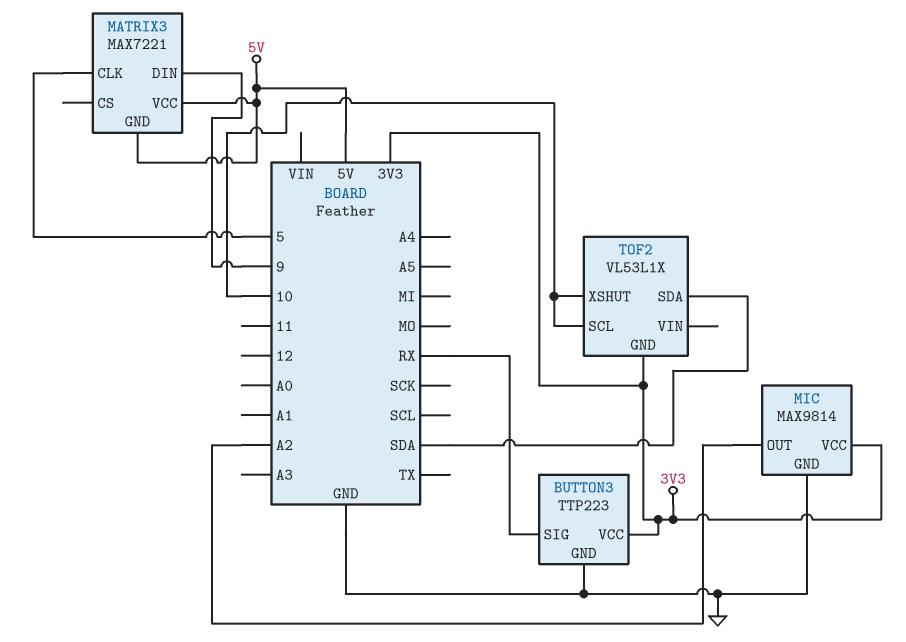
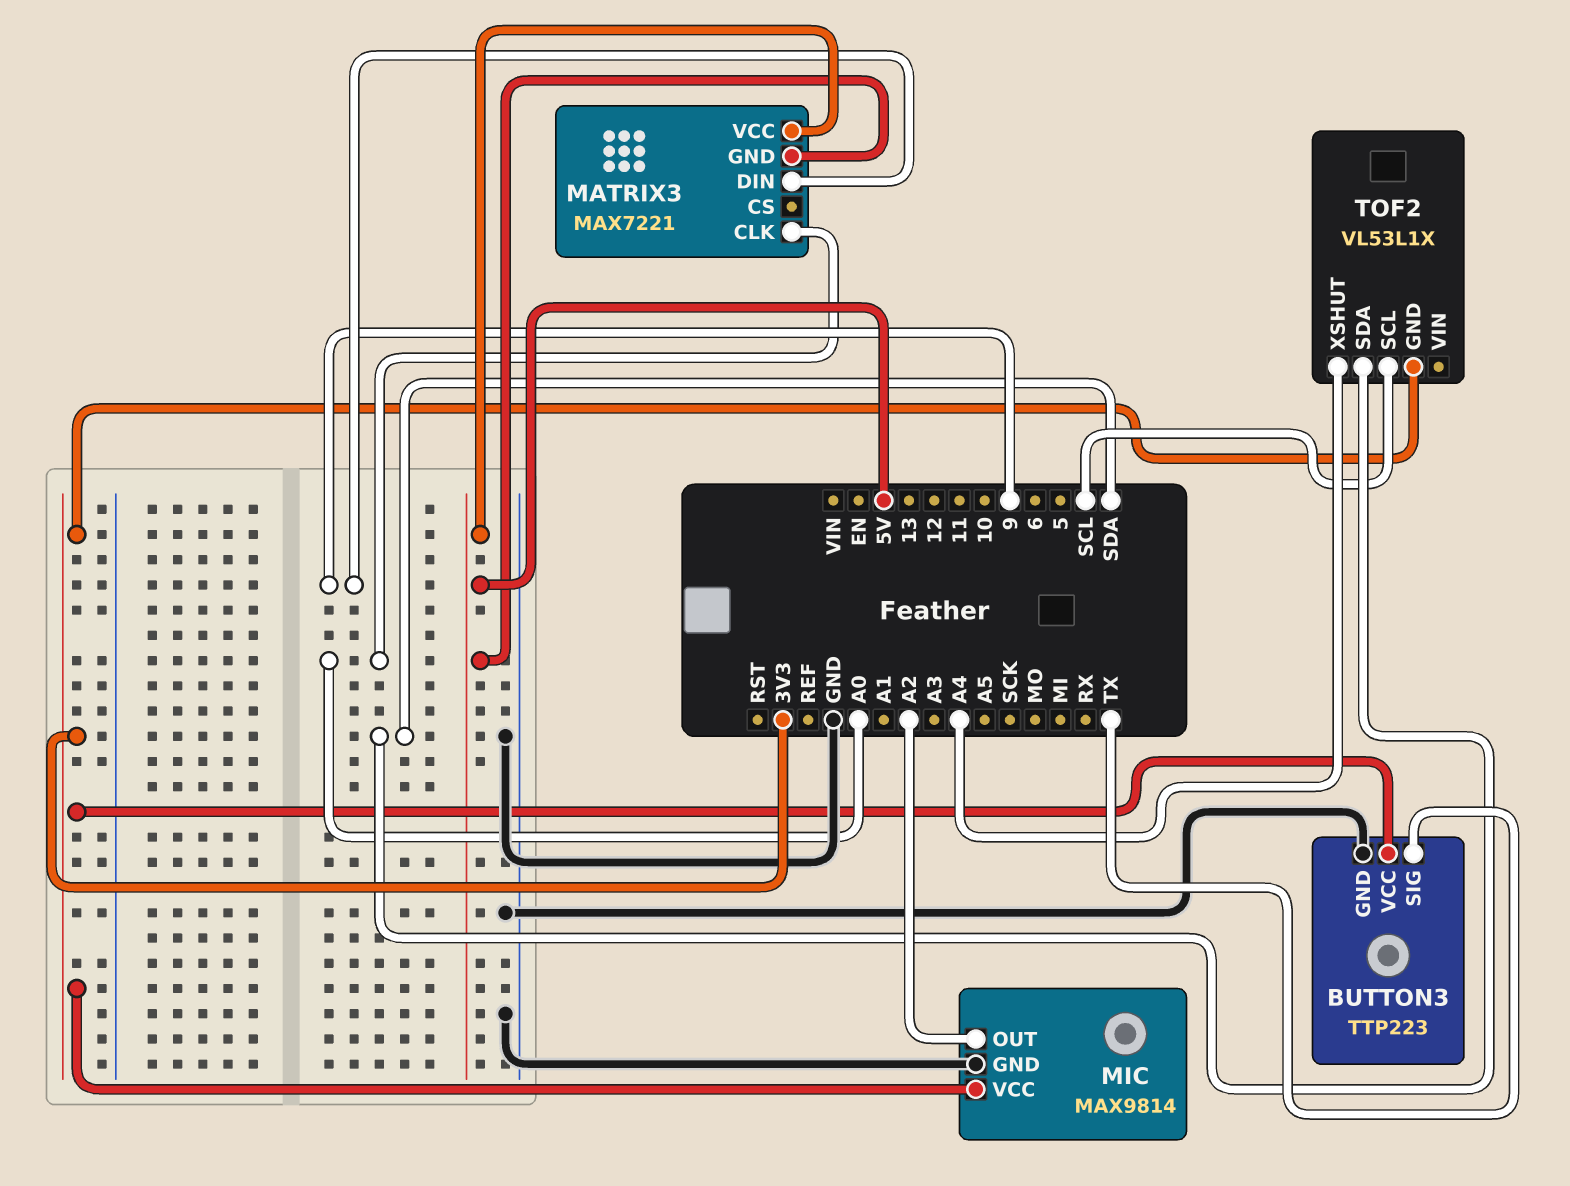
BUTTON3 pin SIG: RX -> TX
MATRIX3 pin CLK: 5 -> A0
TOF2 pin SCL: 10 -> SCL
TOF2 pin XSHUT: 10 -> A4

